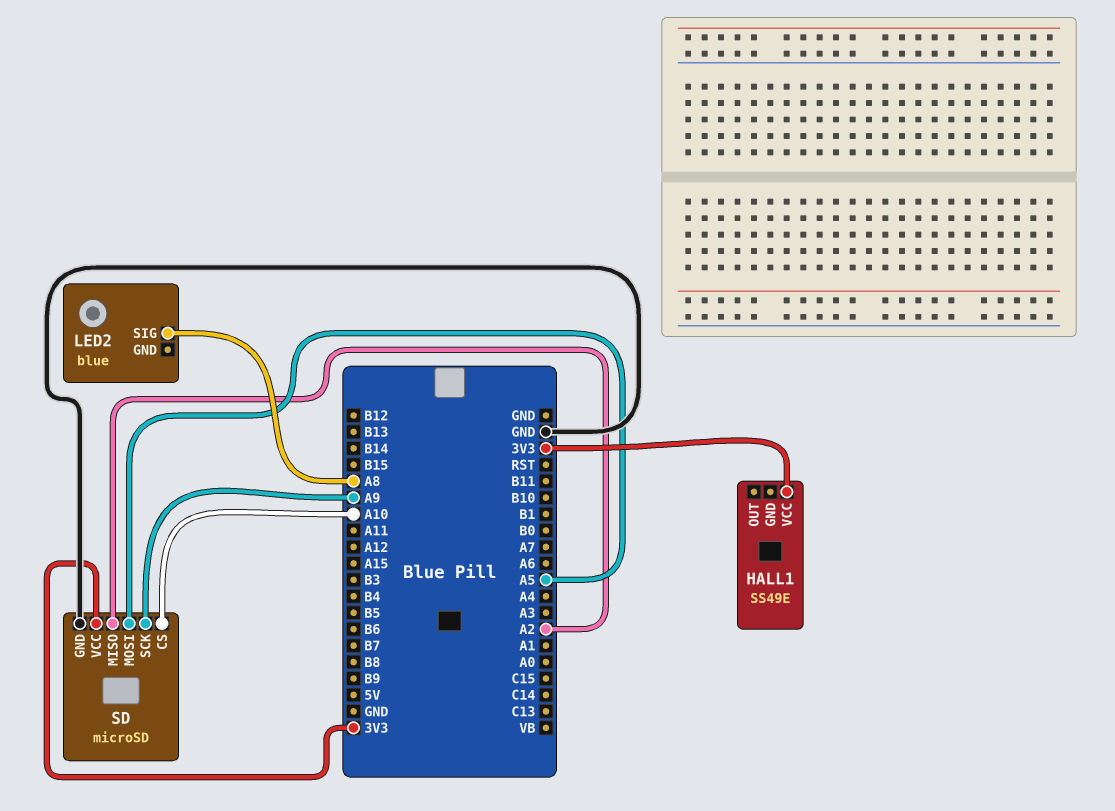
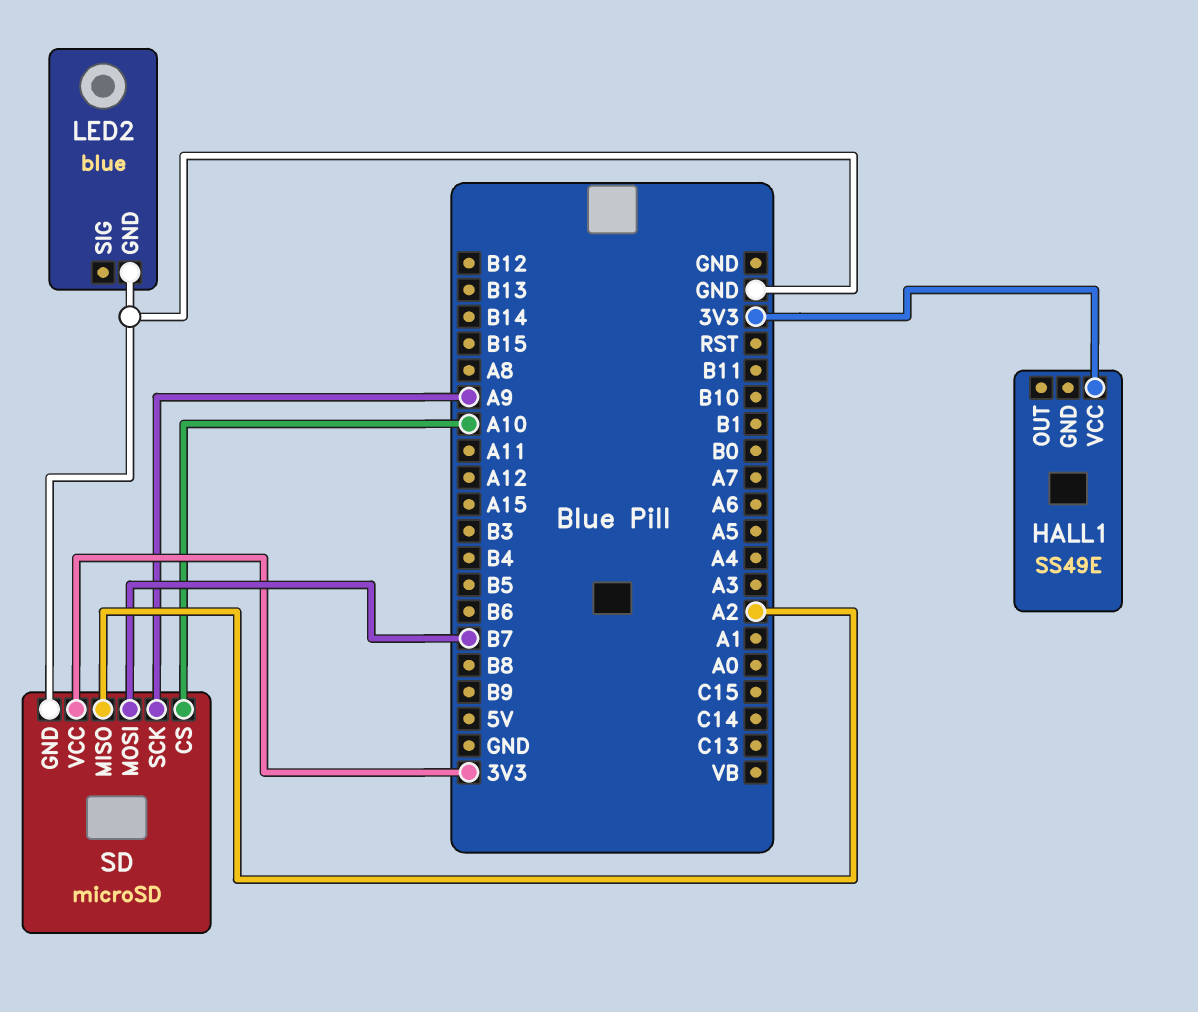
LED2 pin GND: none -> GND
LED2 pin SIG: A8 -> none
SD pin MOSI: A5 -> B7

